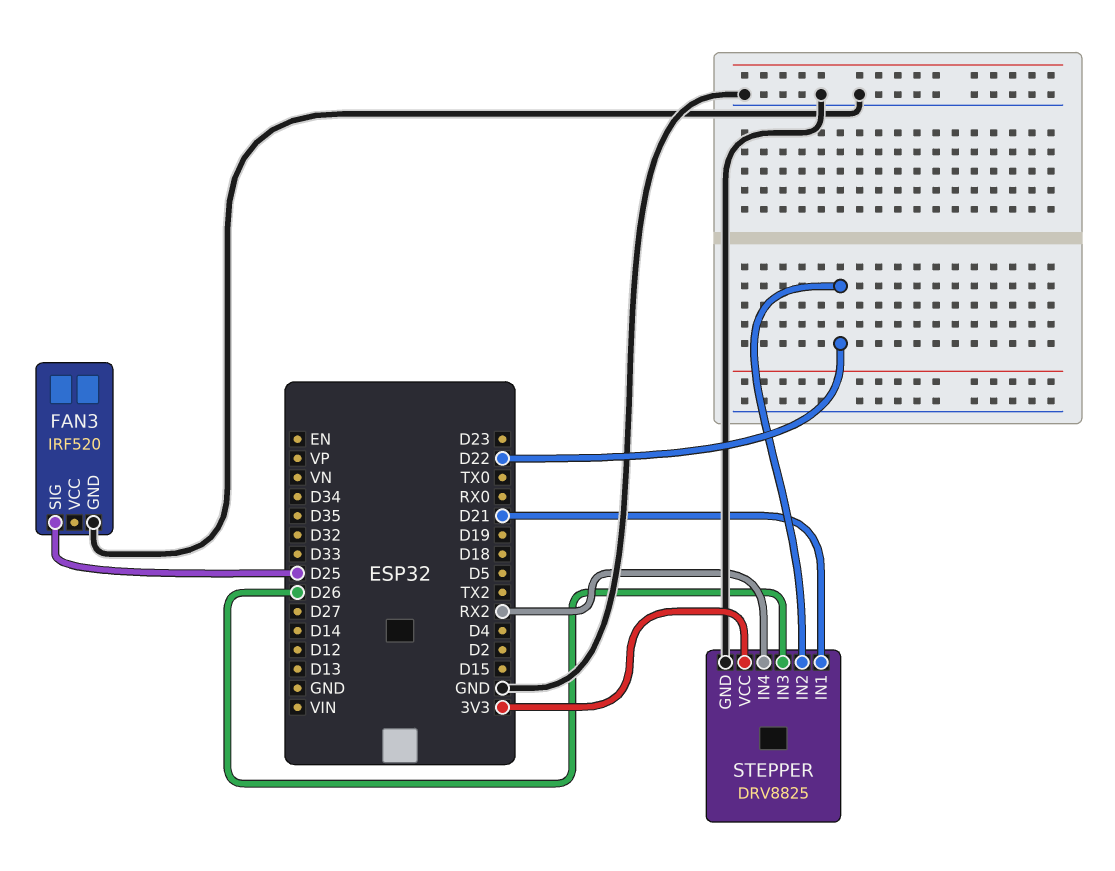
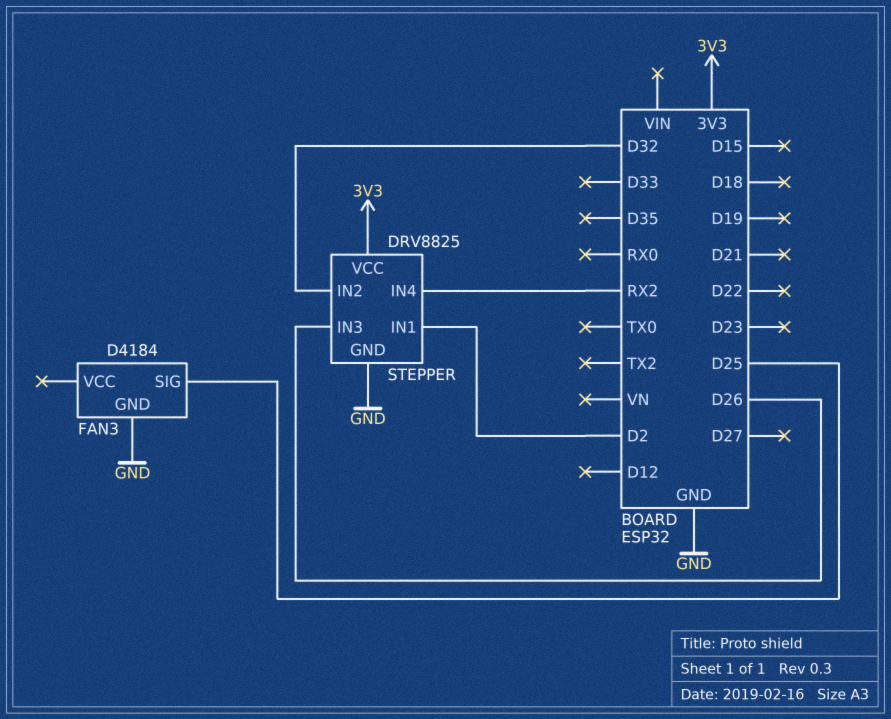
FAN3: IRF520 -> D4184
STEPPER pin IN1: D21 -> D2
STEPPER pin IN2: D22 -> D32

